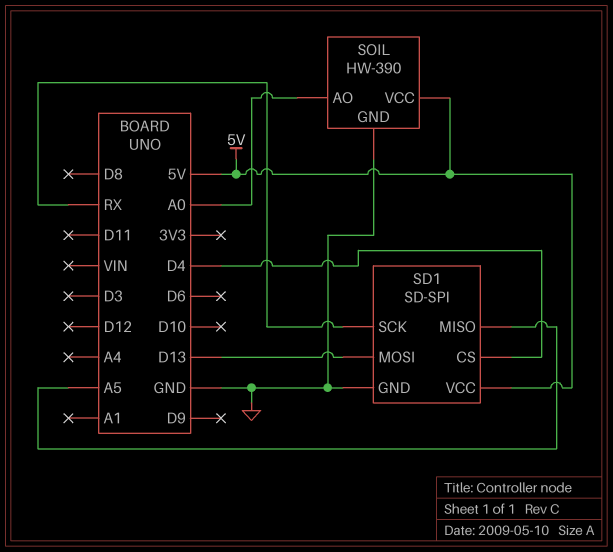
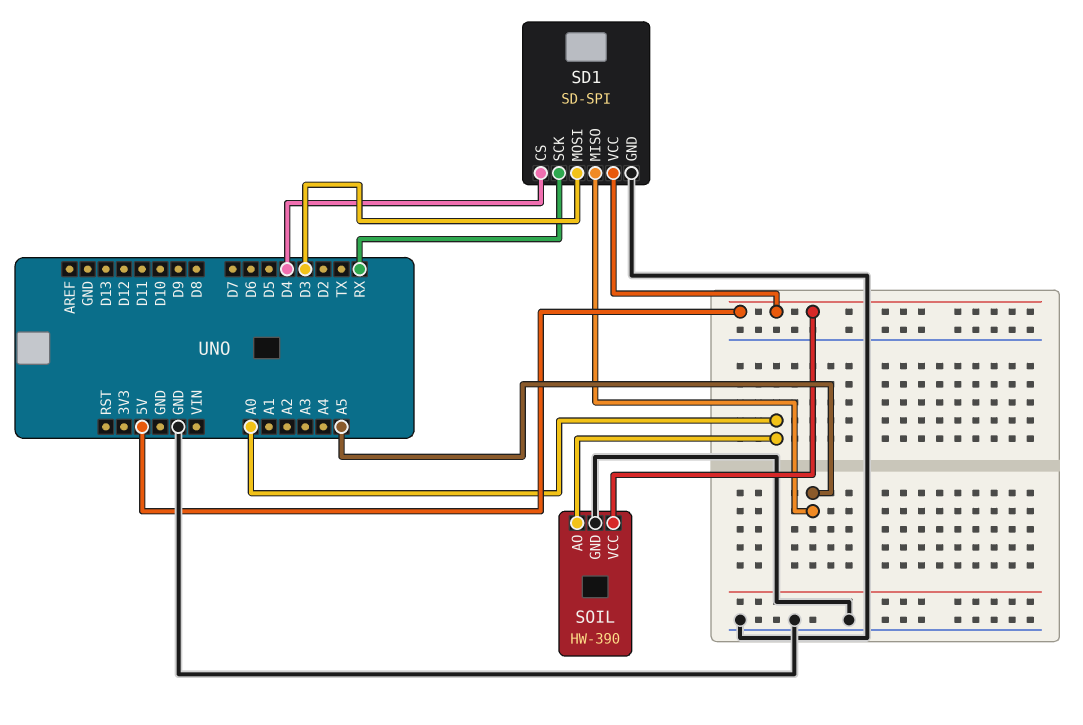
SD1 pin MOSI: D13 -> D3

